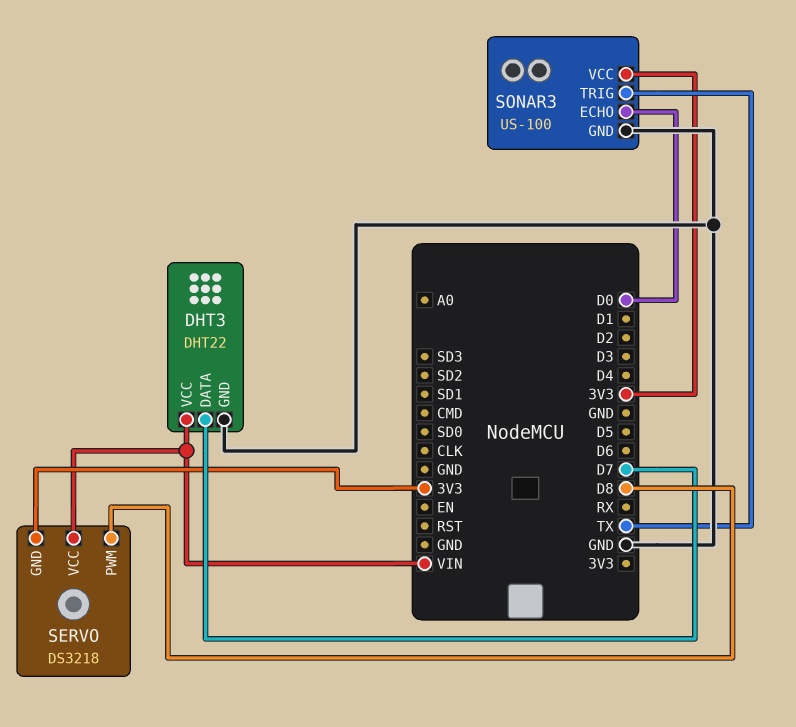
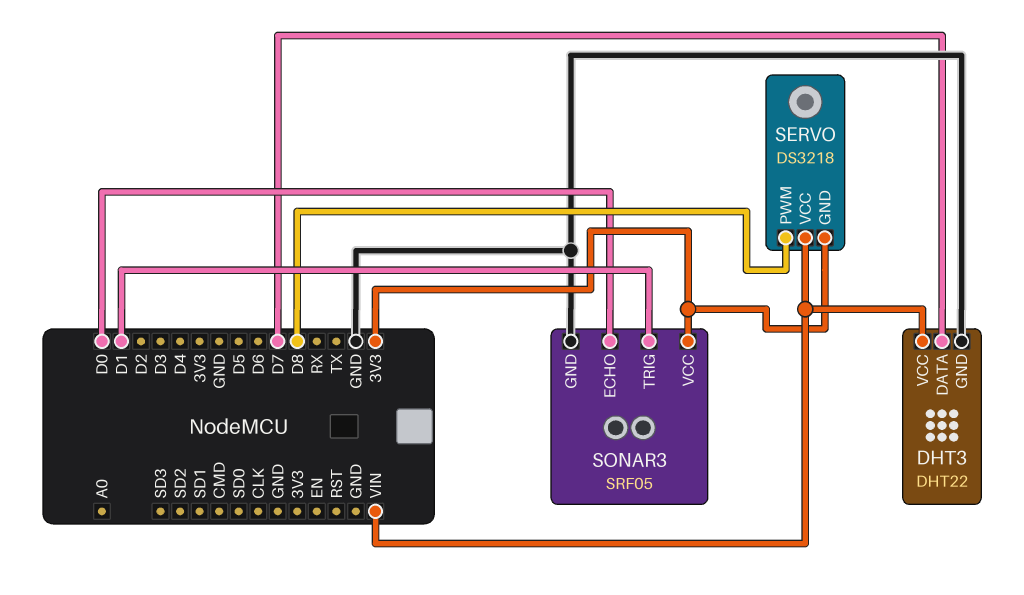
SONAR3: US-100 -> SRF05
SONAR3 pin TRIG: TX -> D1

